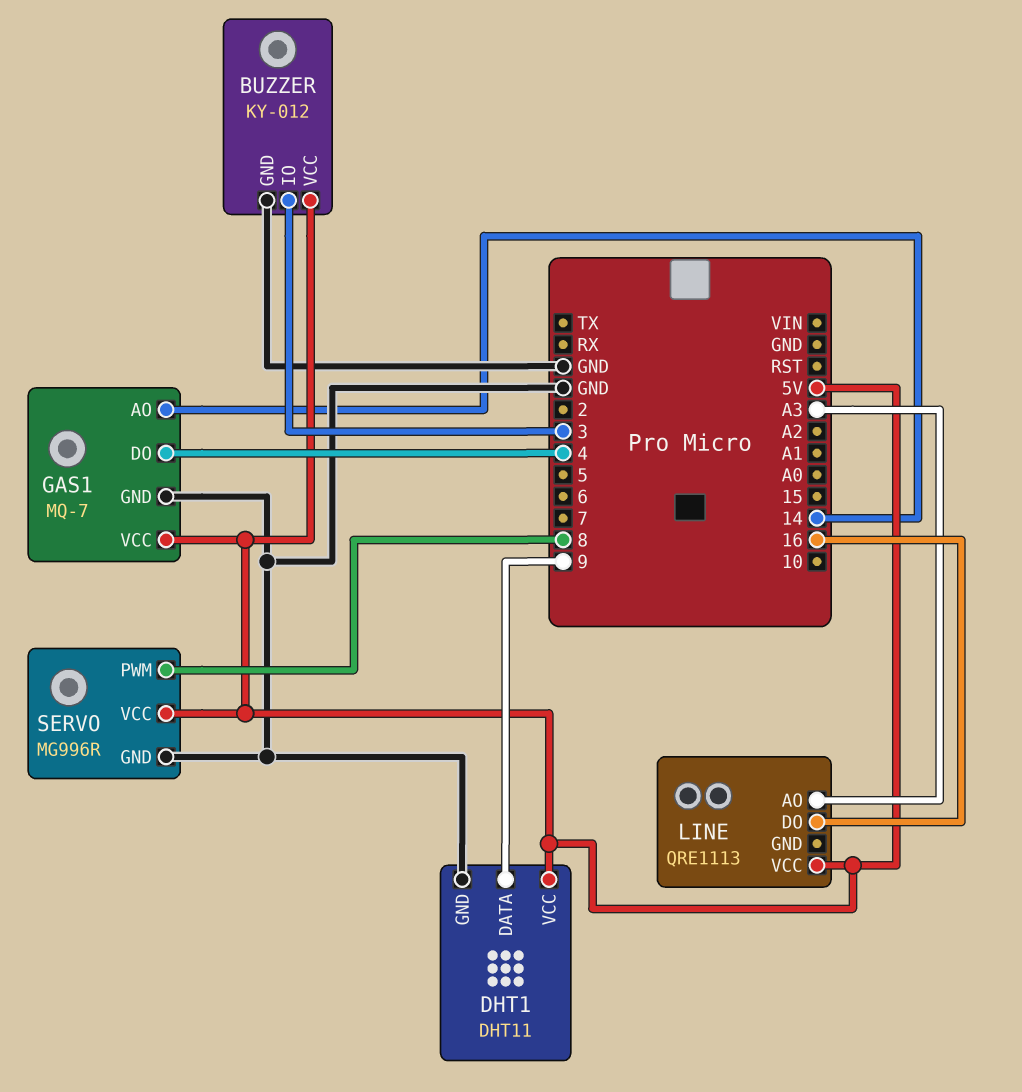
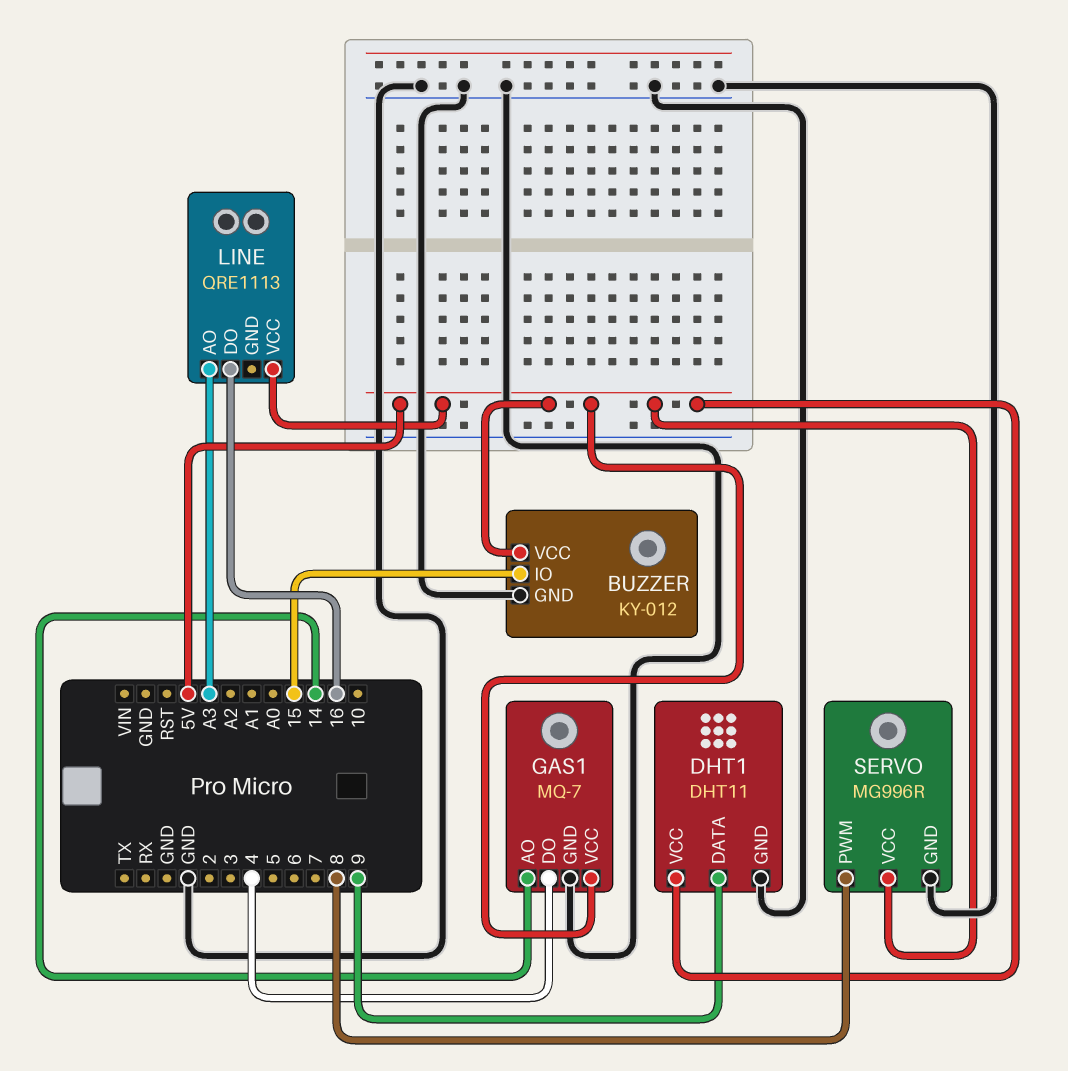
BUZZER pin IO: 3 -> 15

